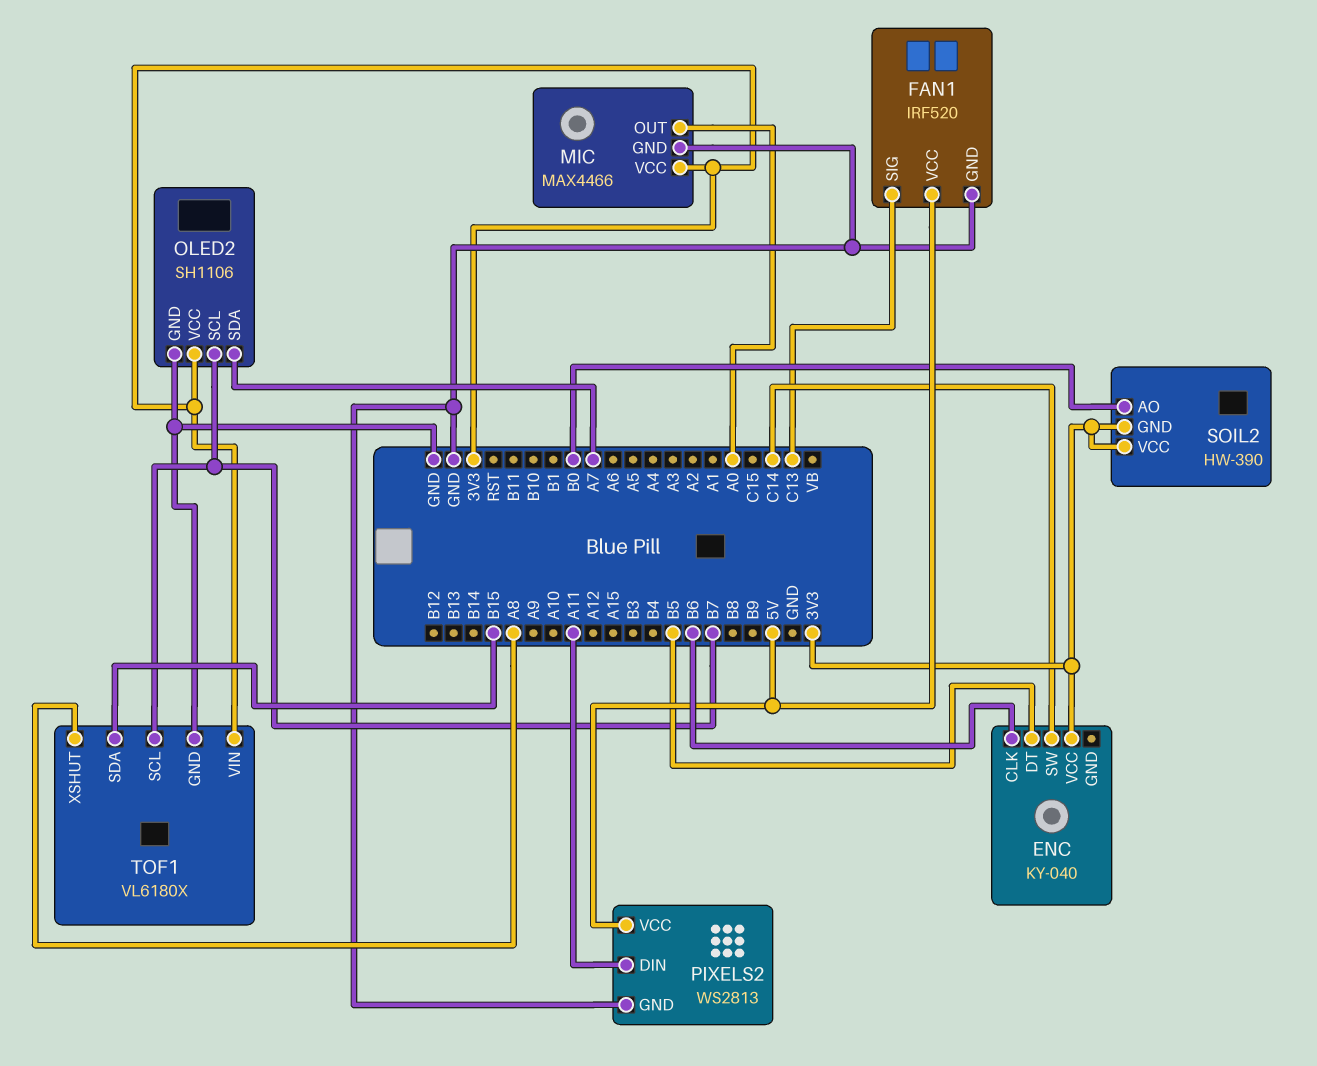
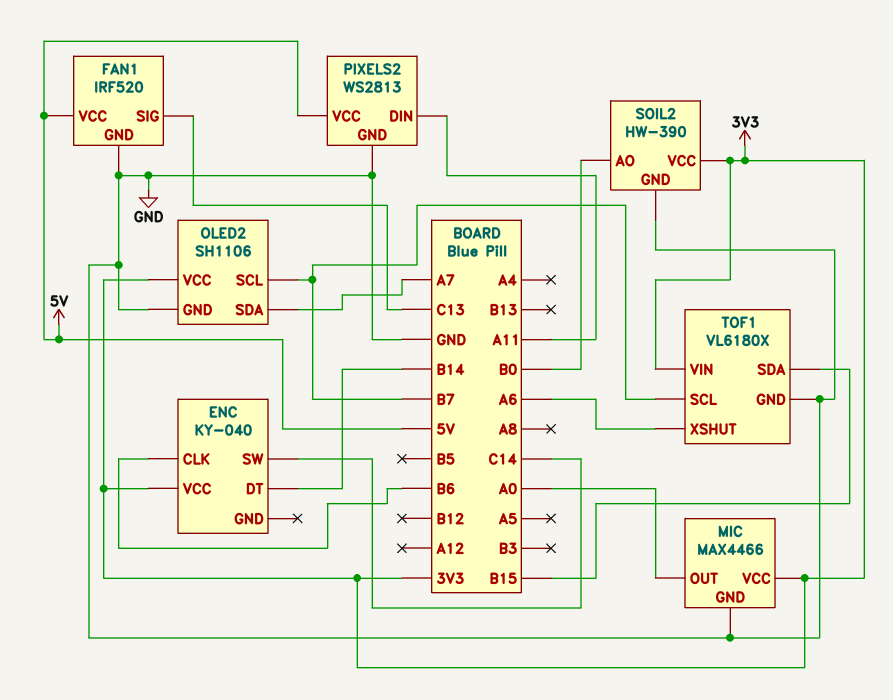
ENC pin DT: B5 -> B14
SOIL2 pin GND: 3V3 -> GND
TOF1 pin XSHUT: A8 -> A6

